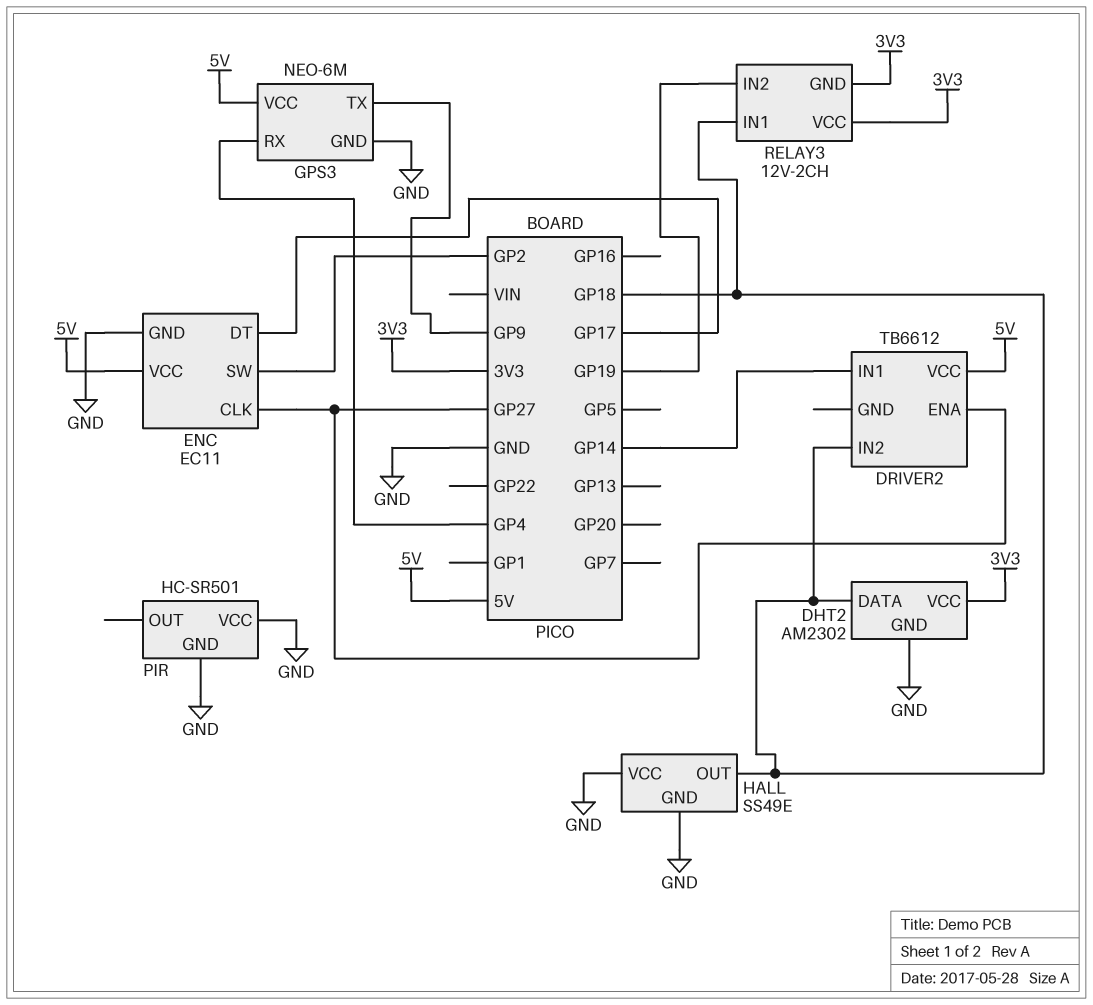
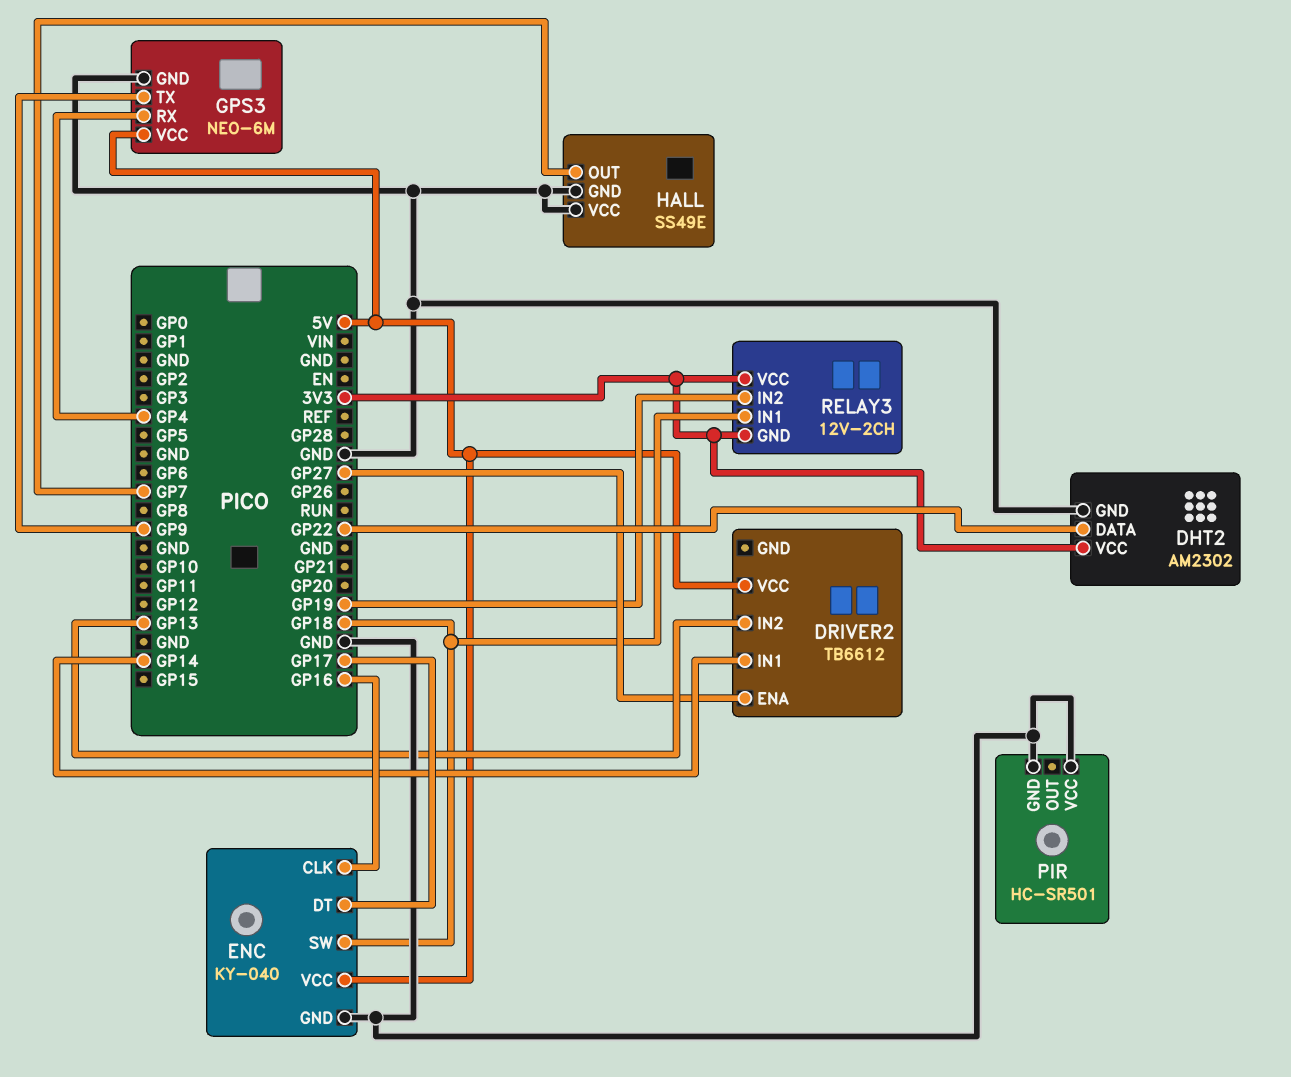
DHT2 pin DATA: GP18 -> GP22
DRIVER2 pin IN2: GP18 -> GP13
ENC: EC11 -> KY-040
ENC pin CLK: GP27 -> GP16
ENC pin SW: GP2 -> GP18
HALL pin OUT: GP18 -> GP7

